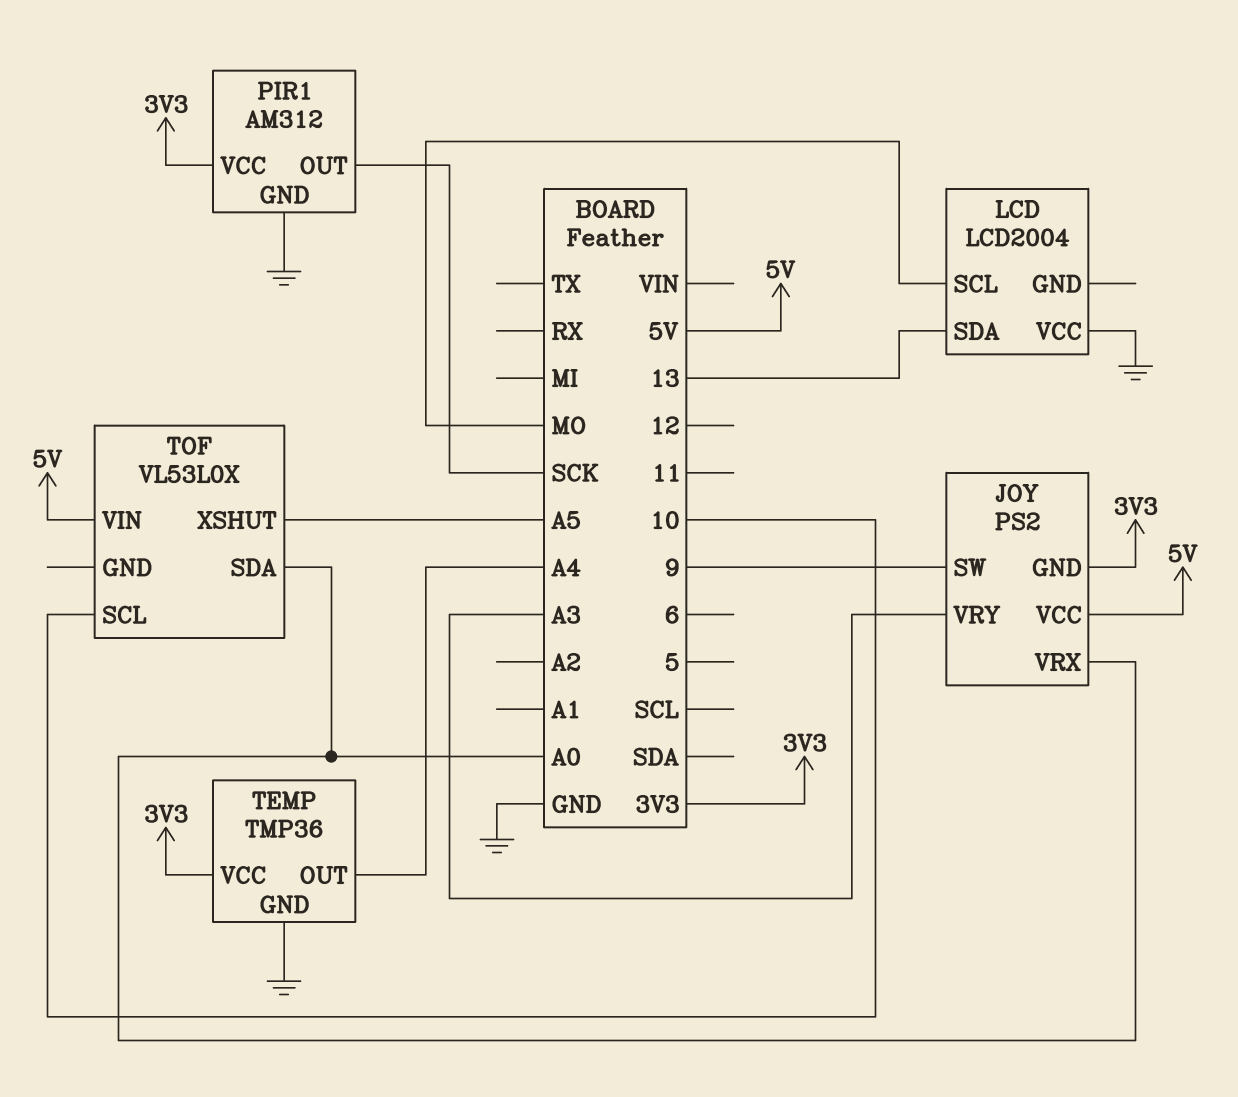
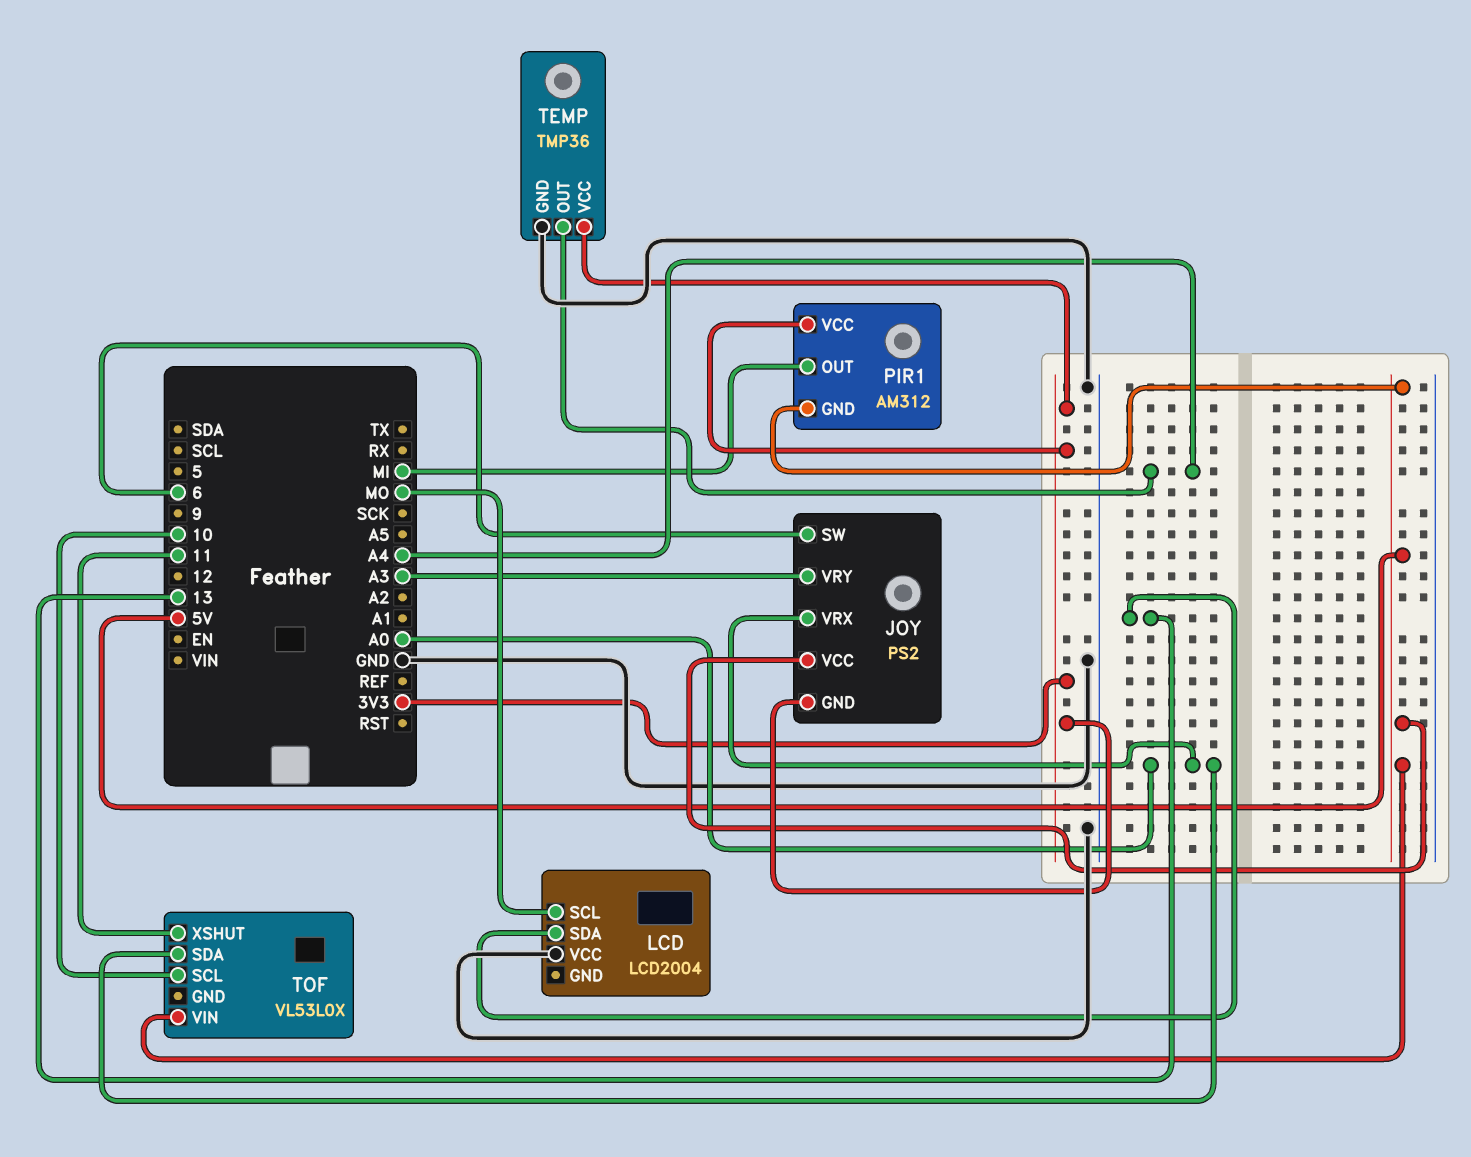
JOY pin SW: 9 -> 6
PIR1 pin GND: GND -> 5V
PIR1 pin OUT: SCK -> MI
TOF pin XSHUT: A5 -> 11

